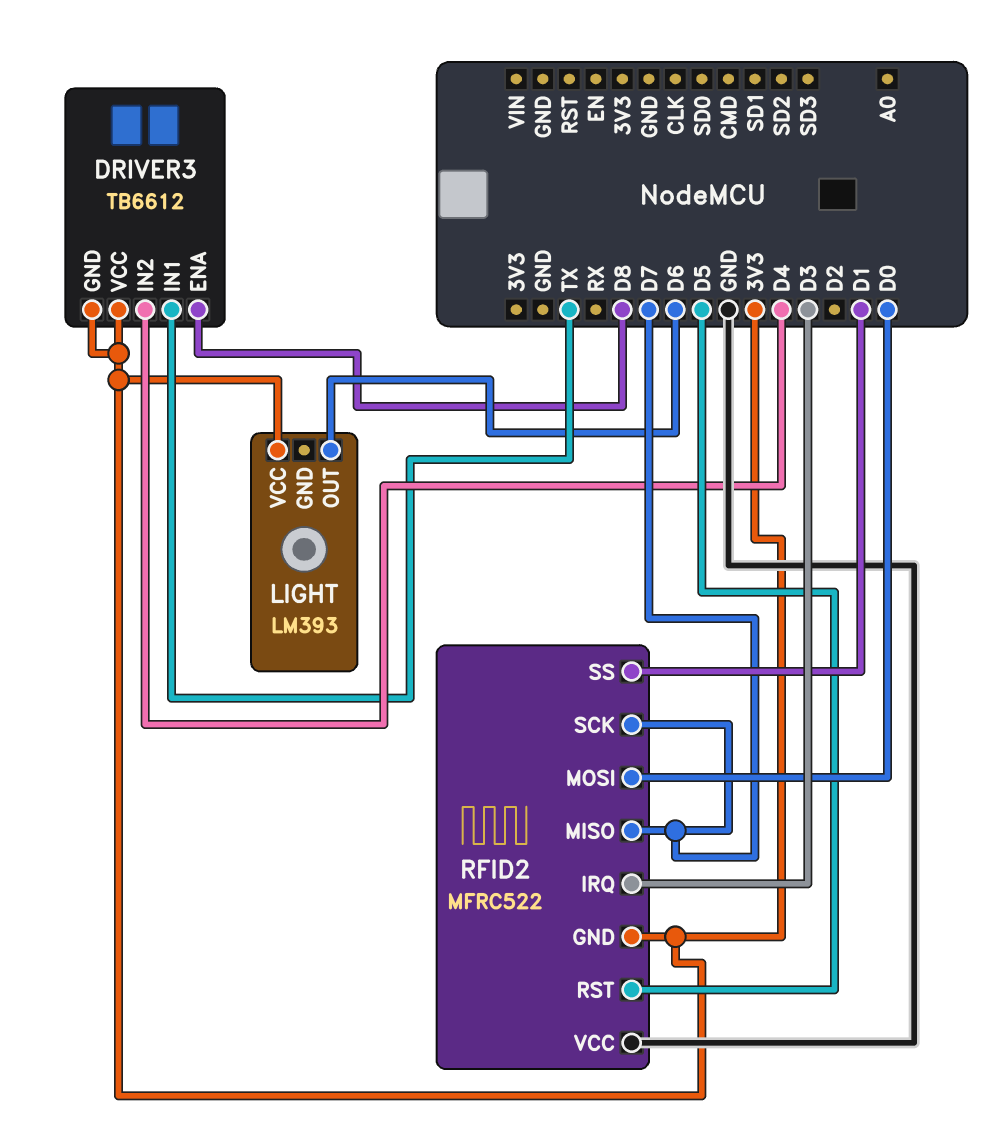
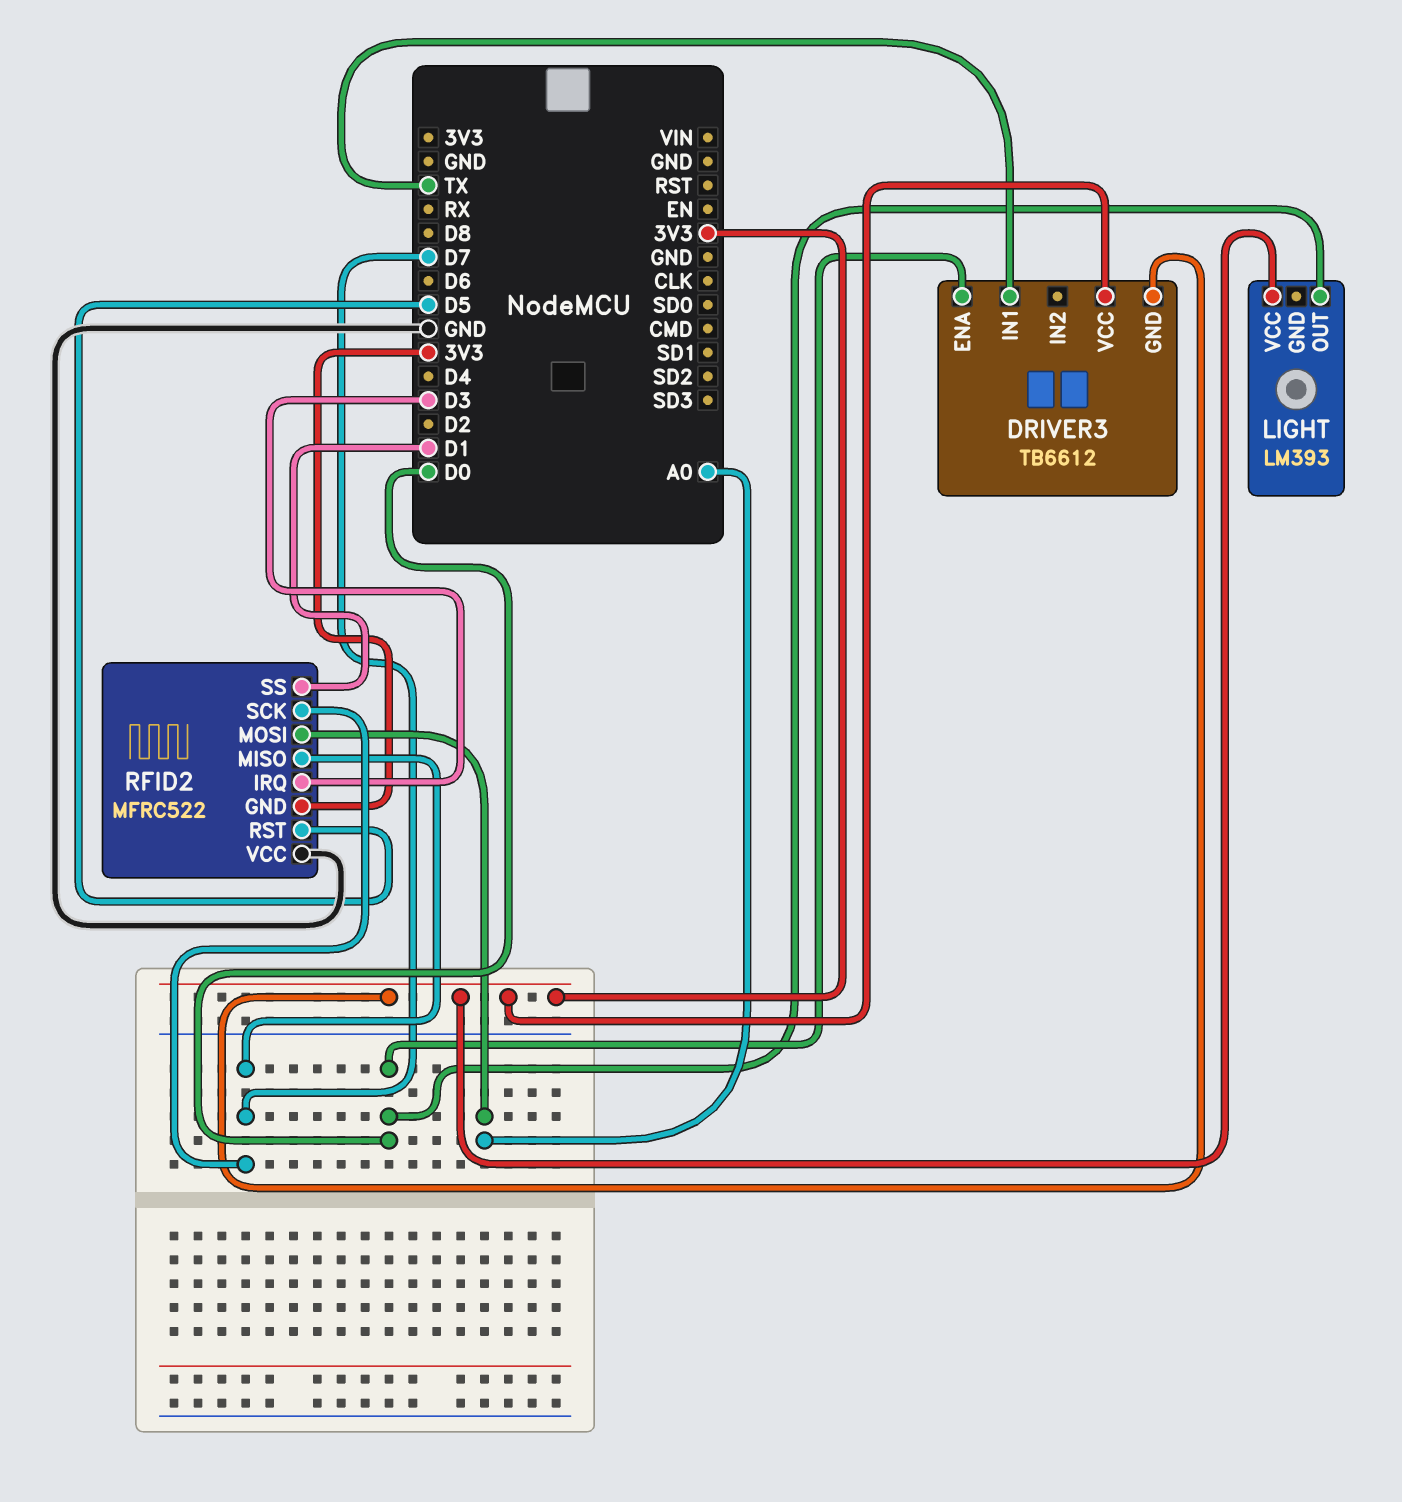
DRIVER3 pin ENA: D8 -> D0
DRIVER3 pin IN2: D4 -> none
LIGHT pin OUT: D6 -> D0
RFID2 pin MOSI: D0 -> A0

